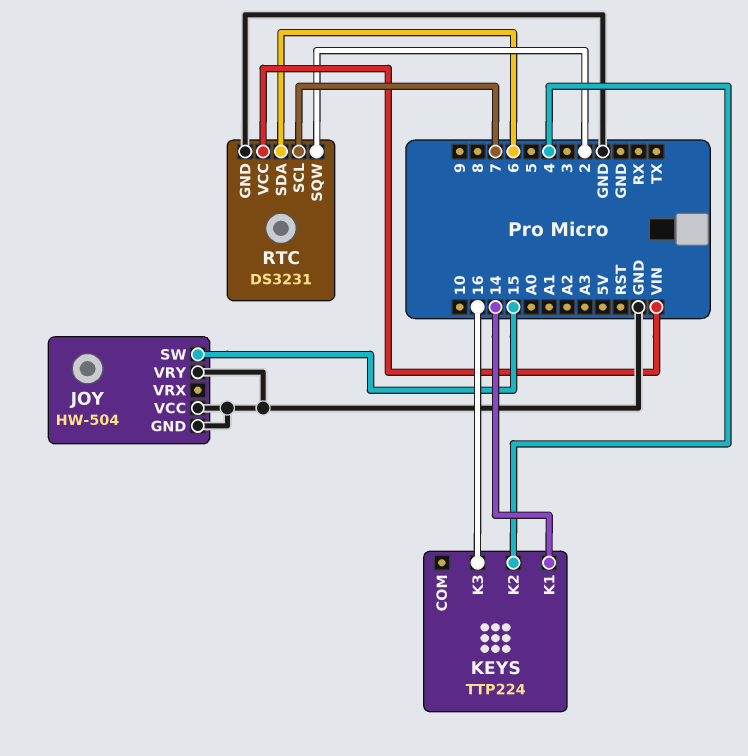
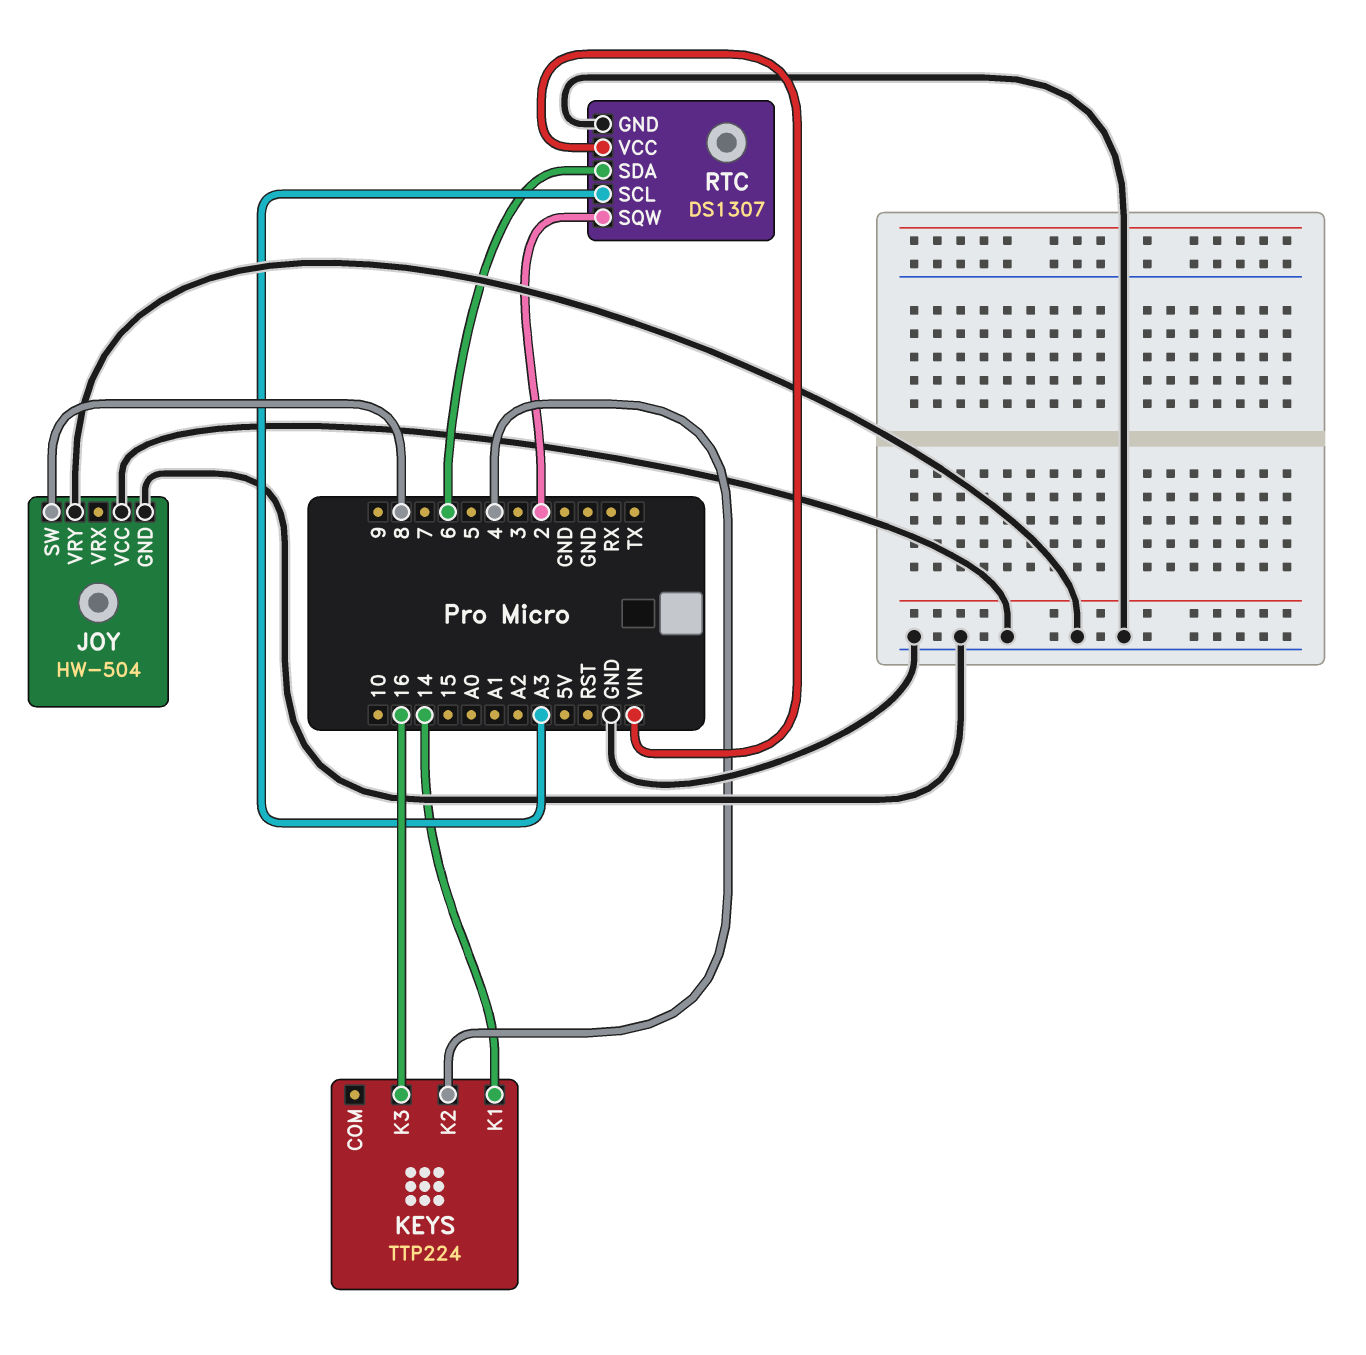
JOY pin SW: 15 -> 8
RTC: DS3231 -> DS1307
RTC pin SCL: 7 -> A3

